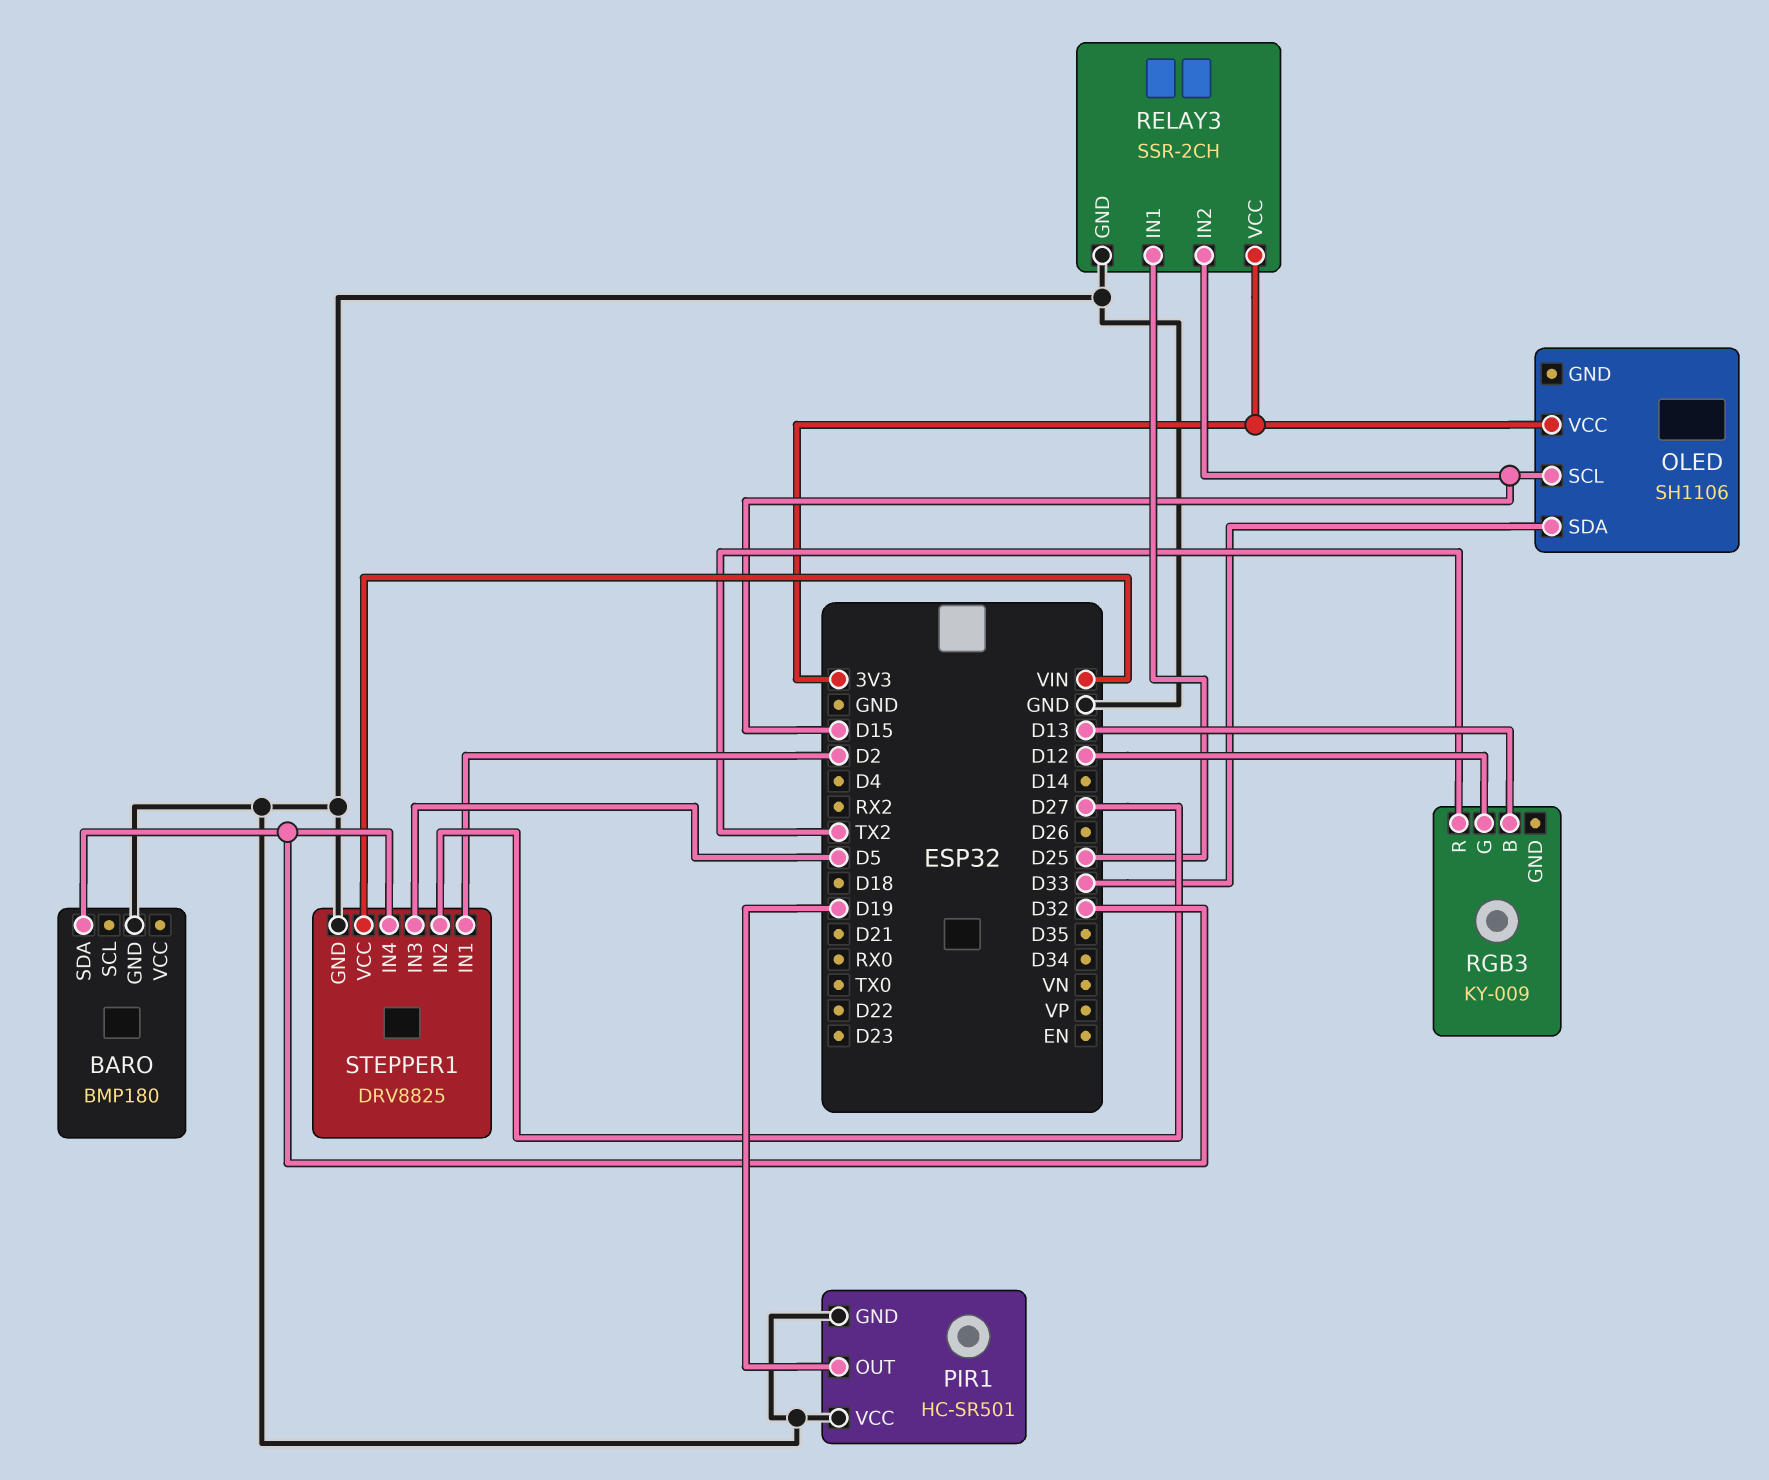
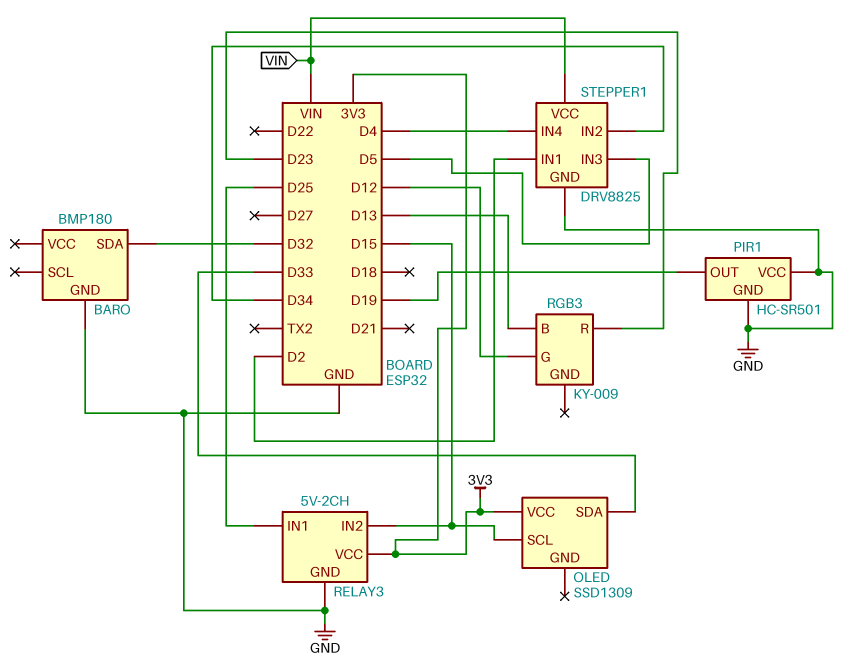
OLED: SH1106 -> SSD1309
RELAY3: SSR-2CH -> 5V-2CH
RGB3 pin R: TX2 -> D23
STEPPER1 pin IN2: D27 -> D34
STEPPER1 pin IN4: D32 -> D4

